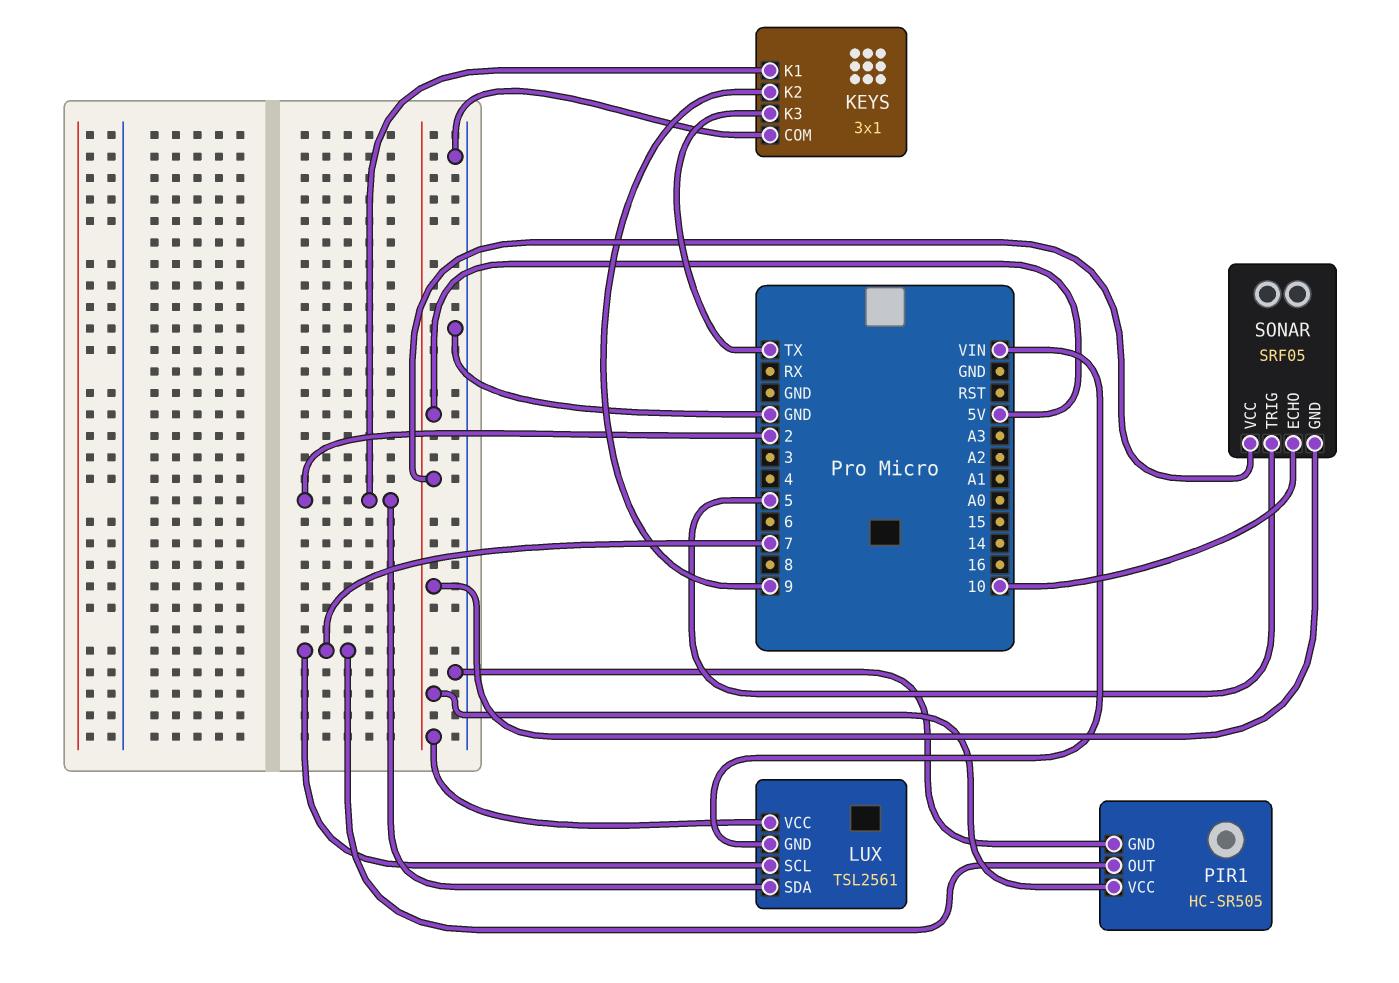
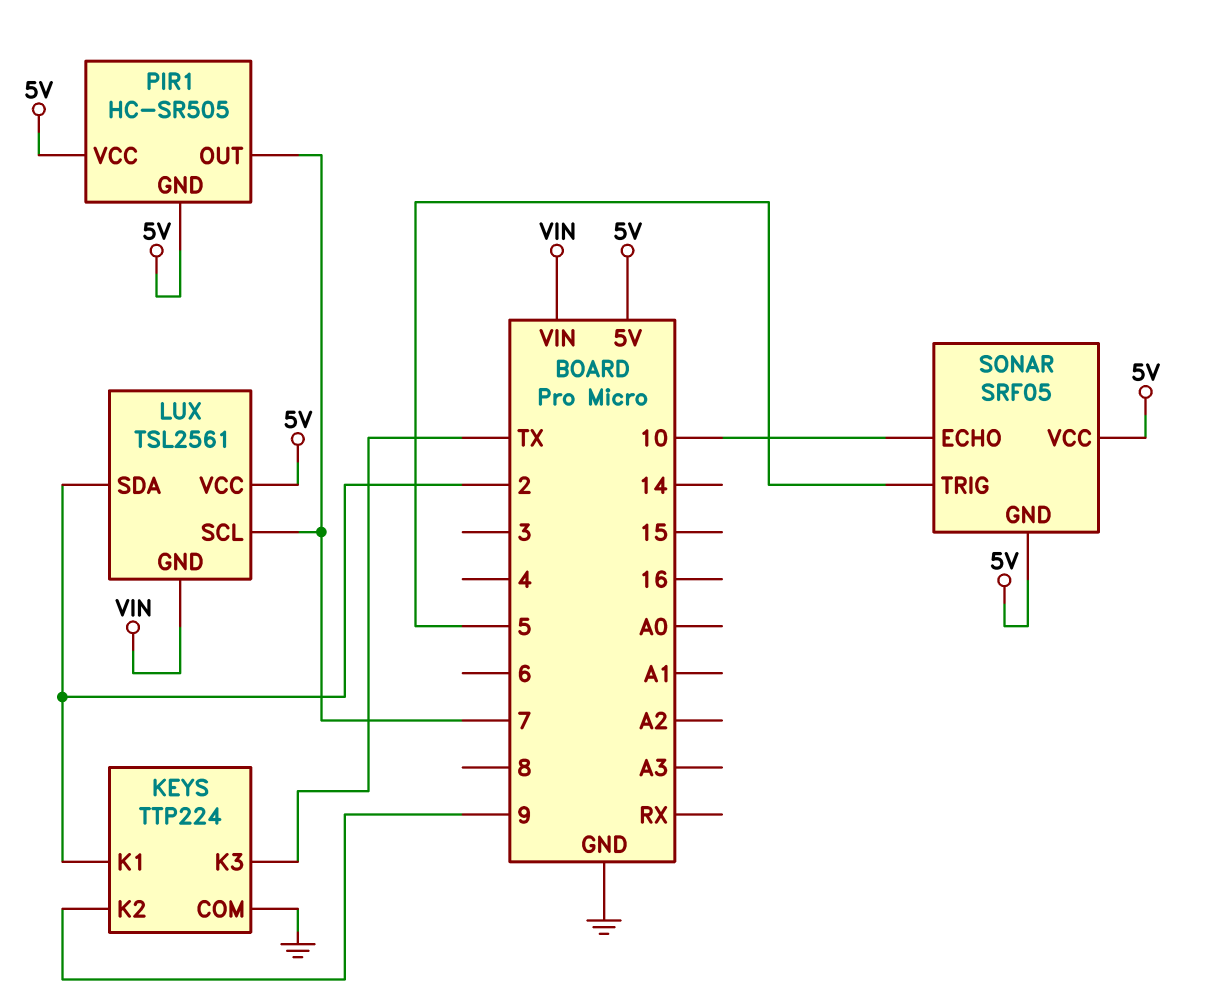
KEYS: 3x1 -> TTP224
PIR1 pin GND: GND -> 5V

